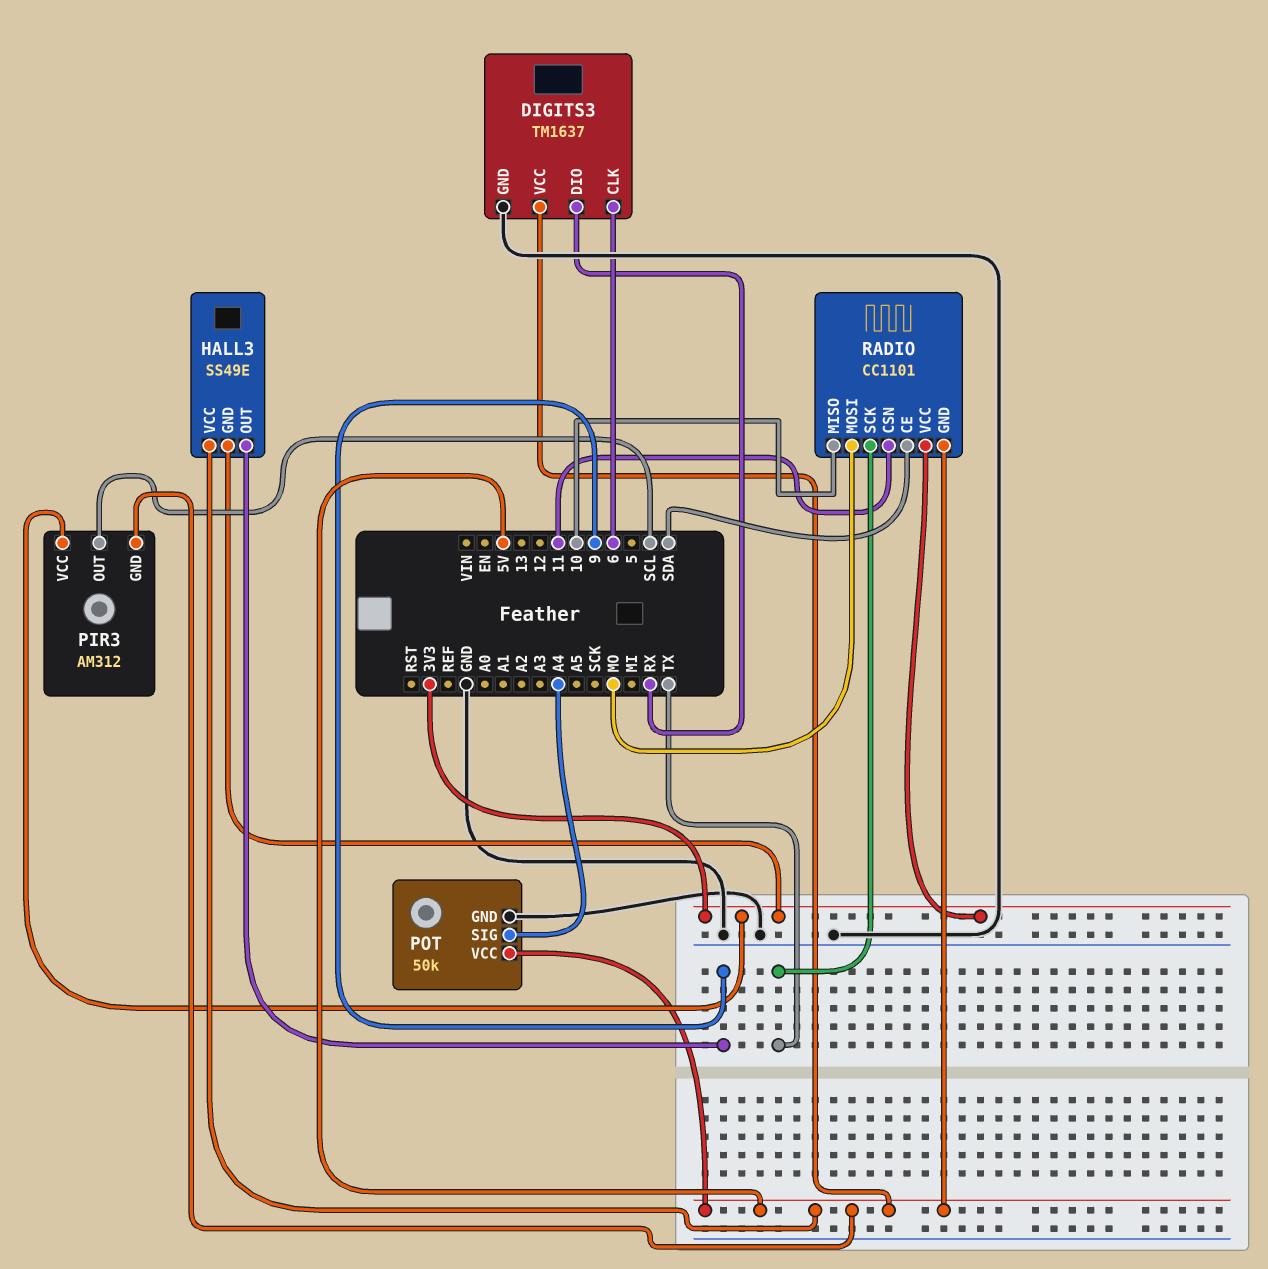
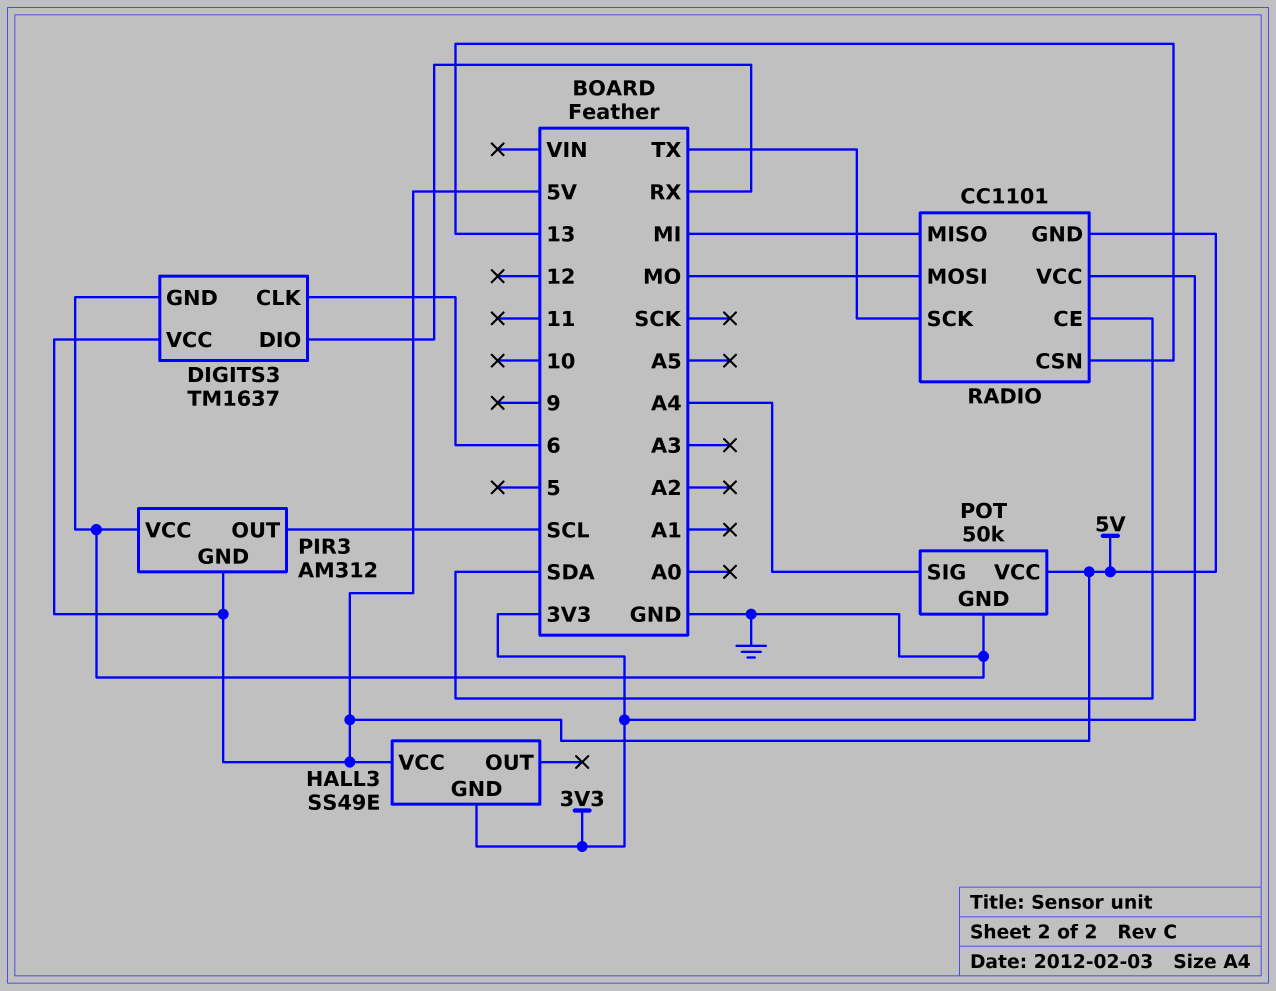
HALL3 pin OUT: 9 -> none
PIR3 pin VCC: 3V3 -> GND
RADIO pin CSN: 11 -> 13
RADIO pin MISO: 10 -> MI

